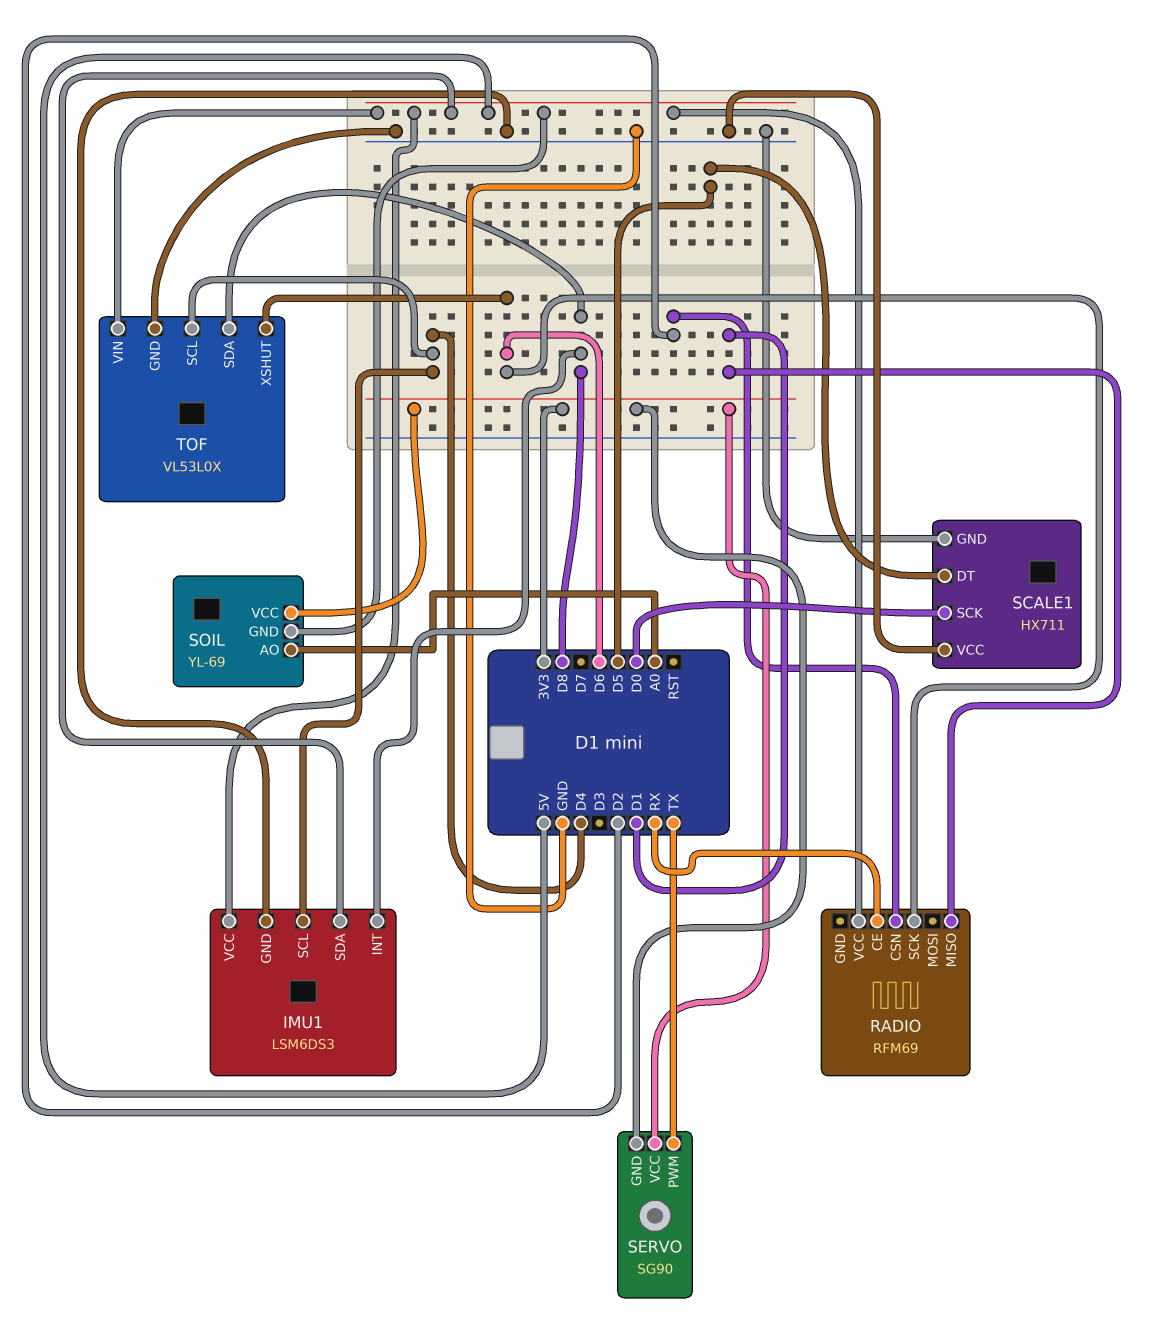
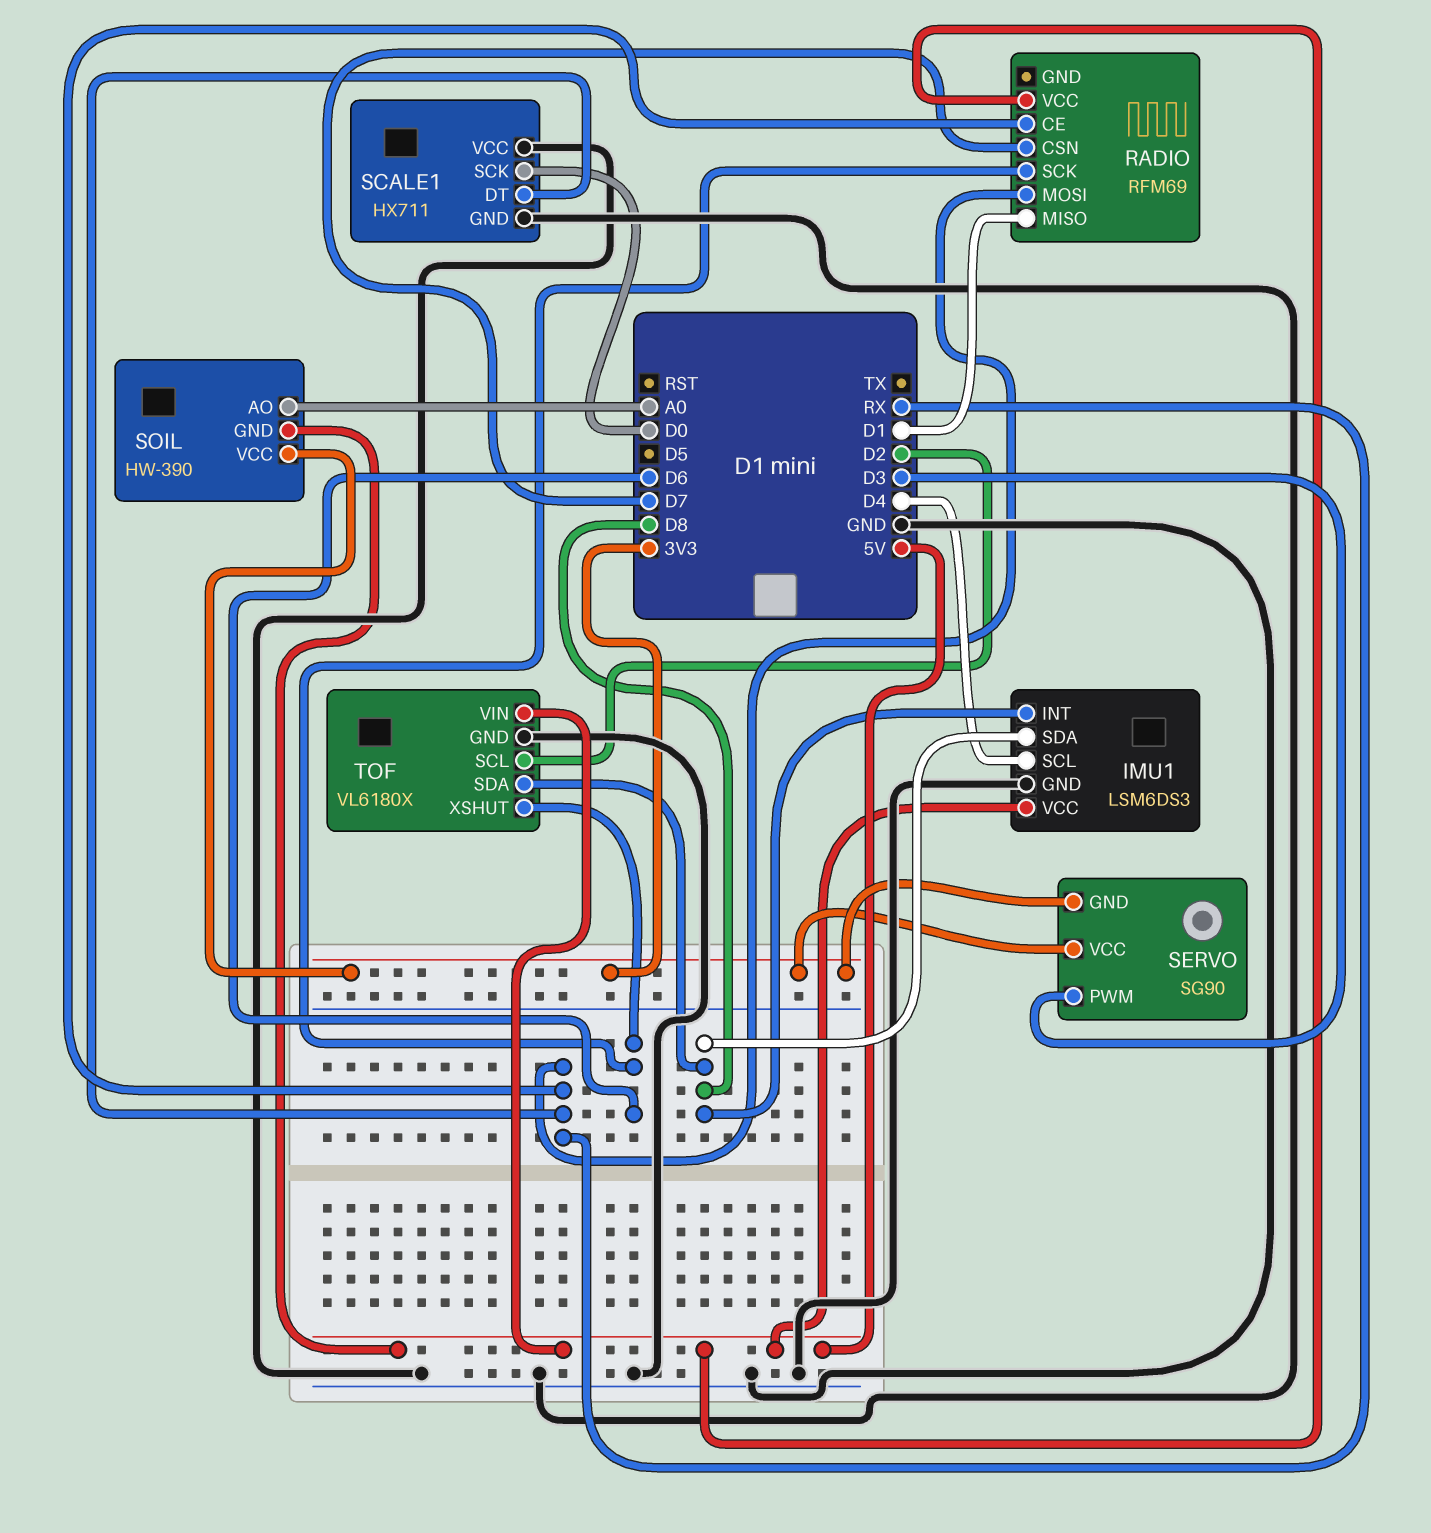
IMU1 pin SDA: 5V -> D8
RADIO pin CSN: D2 -> D7
RADIO pin MOSI: none -> RX
SCALE1 pin DT: D5 -> RX
SERVO pin PWM: TX -> D3
SOIL: YL-69 -> HW-390
TOF: VL53L0X -> VL6180X
TOF pin SCL: D4 -> D2

